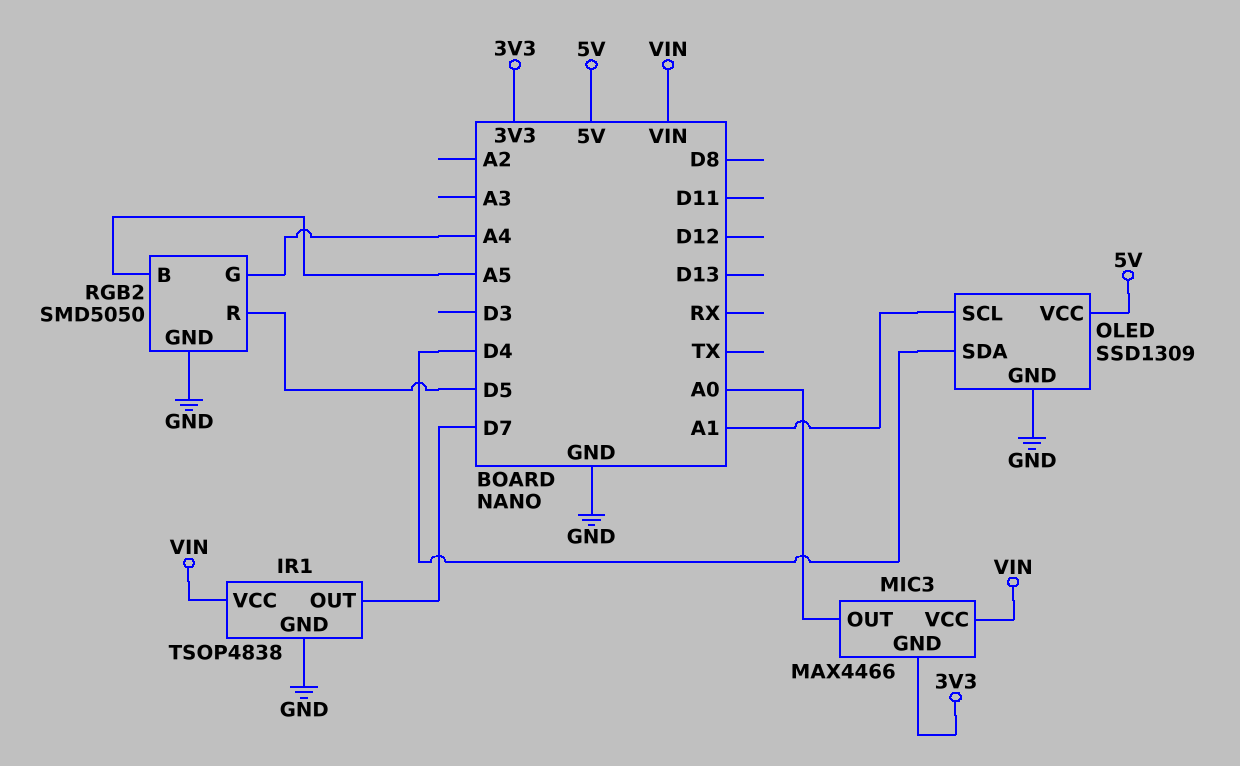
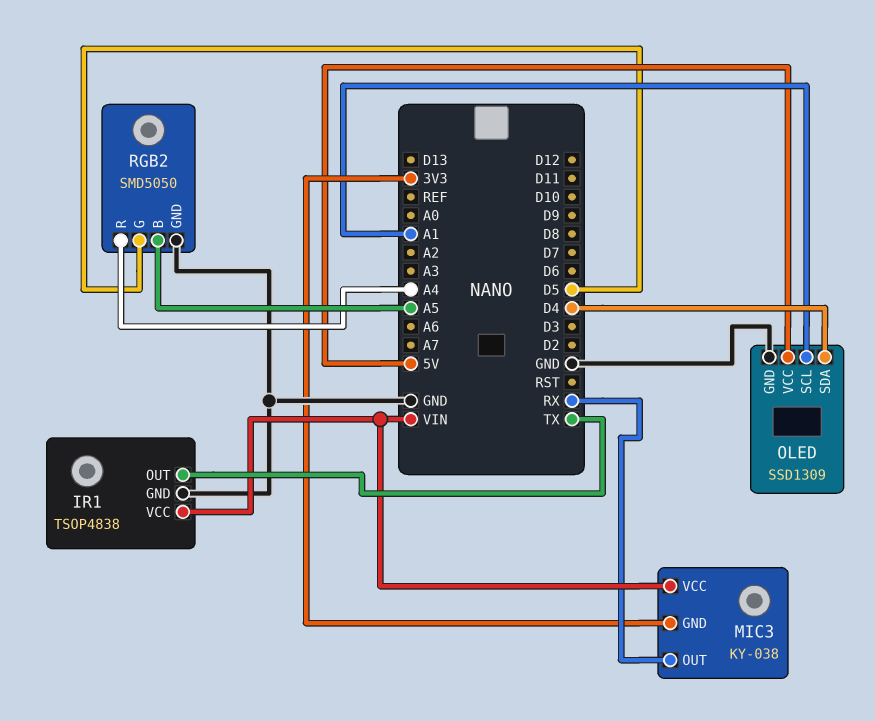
IR1 pin OUT: D7 -> TX
MIC3: MAX4466 -> KY-038
MIC3 pin OUT: A0 -> RX
RGB2 pin G: A4 -> D5
RGB2 pin R: D5 -> A4

